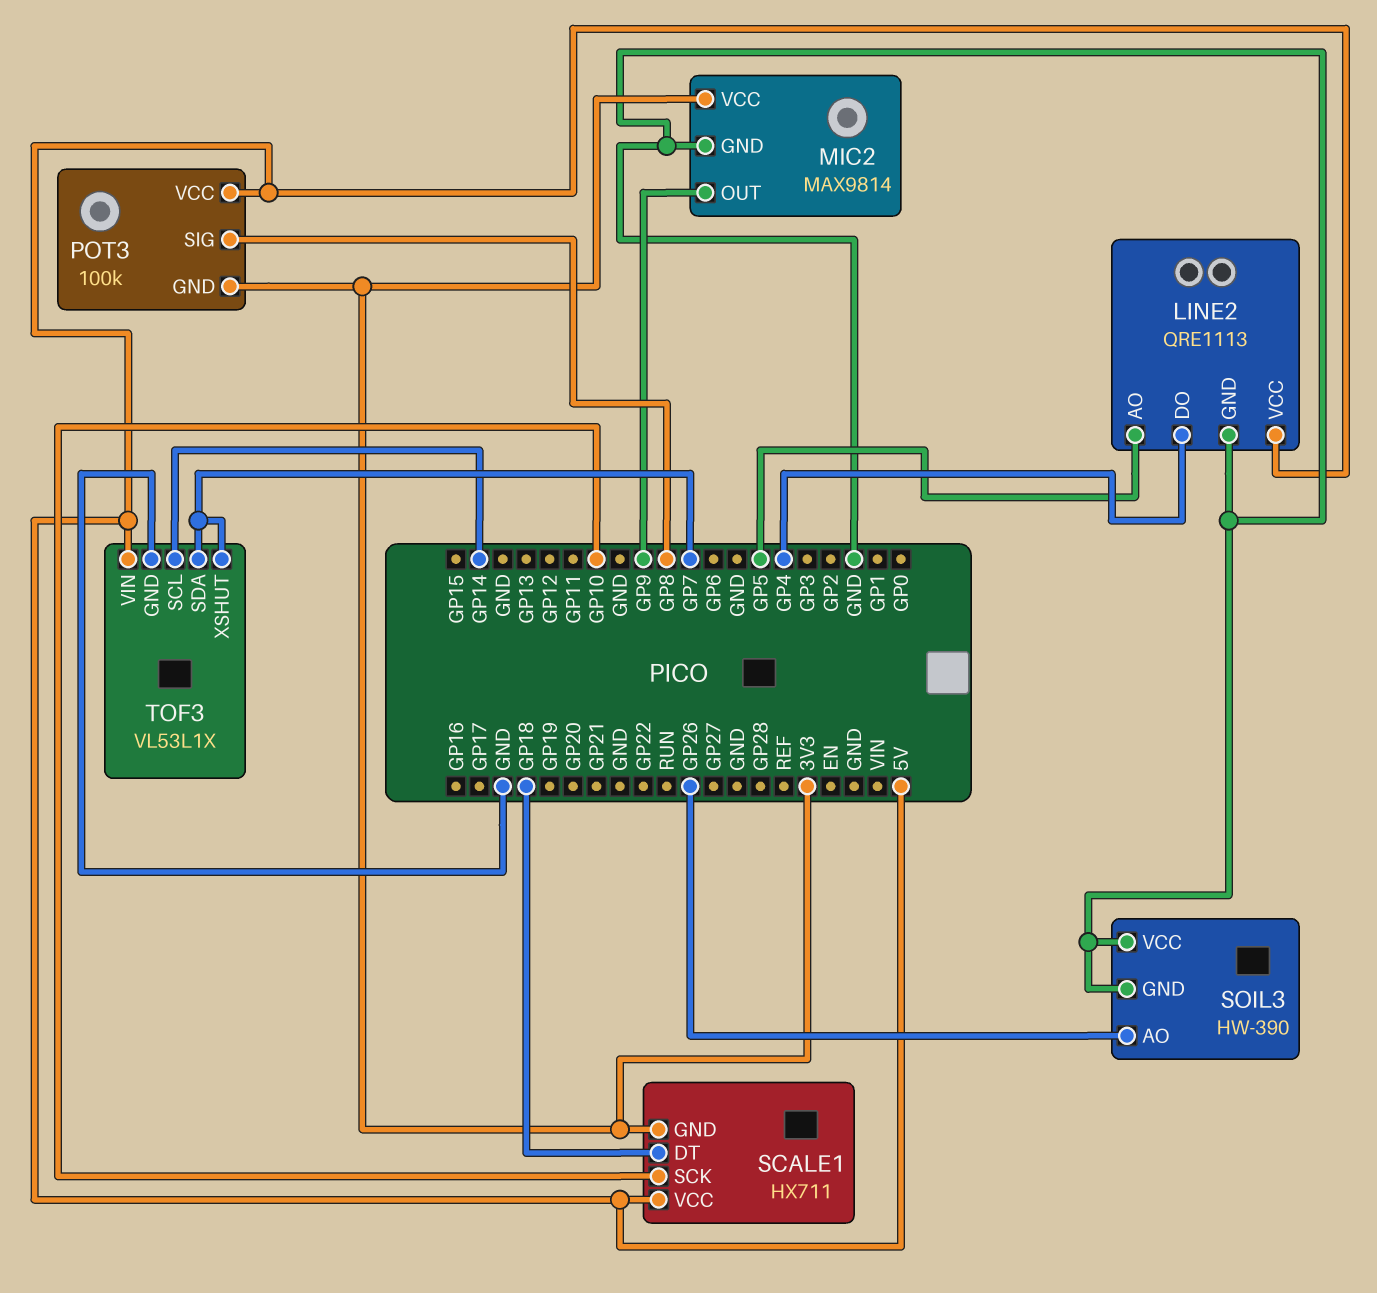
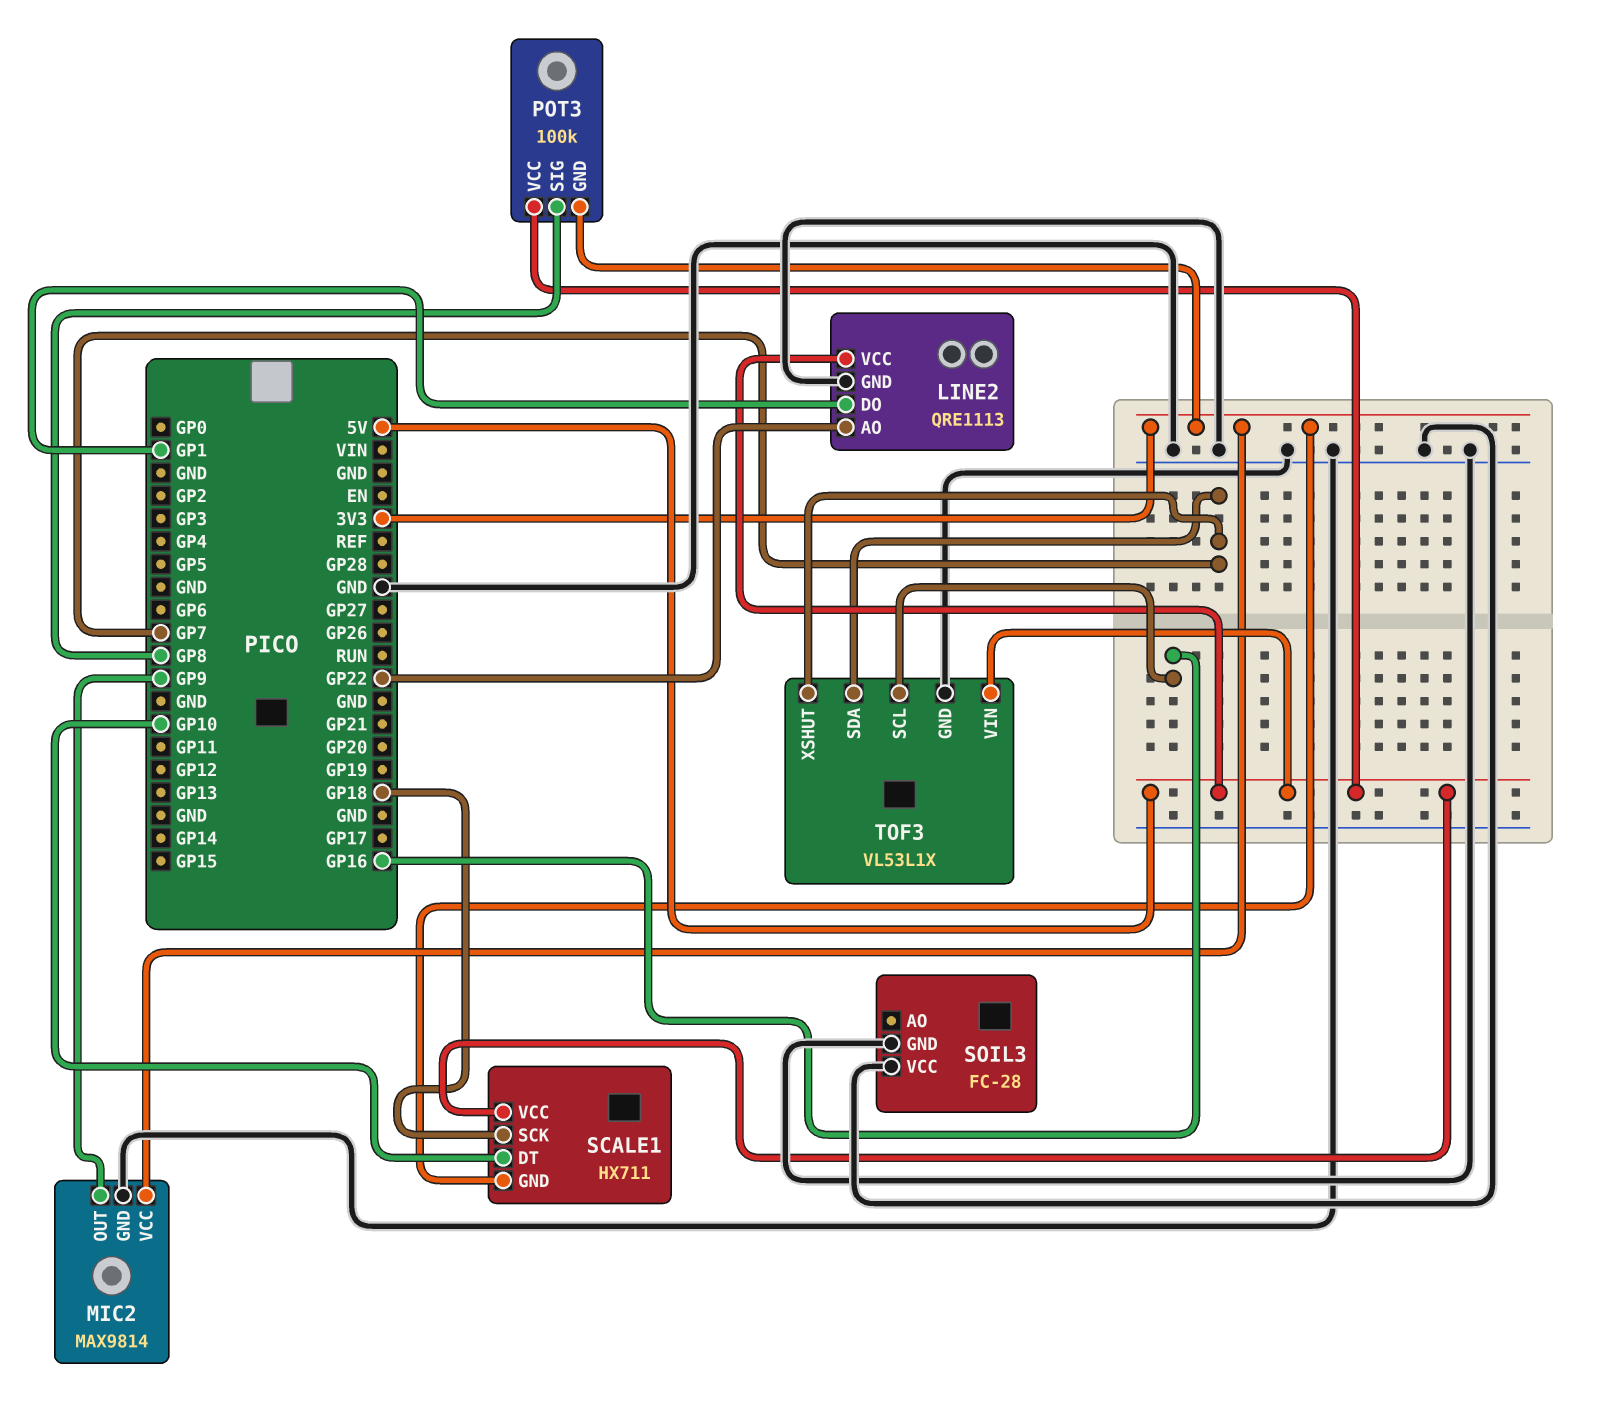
LINE2 pin AO: GP5 -> GP22
LINE2 pin DO: GP4 -> GP1
SCALE1 pin DT: GP18 -> GP10
SCALE1 pin SCK: GP10 -> GP18
SOIL3: HW-390 -> FC-28
SOIL3 pin AO: GP26 -> none
TOF3 pin SCL: GP14 -> GP16

